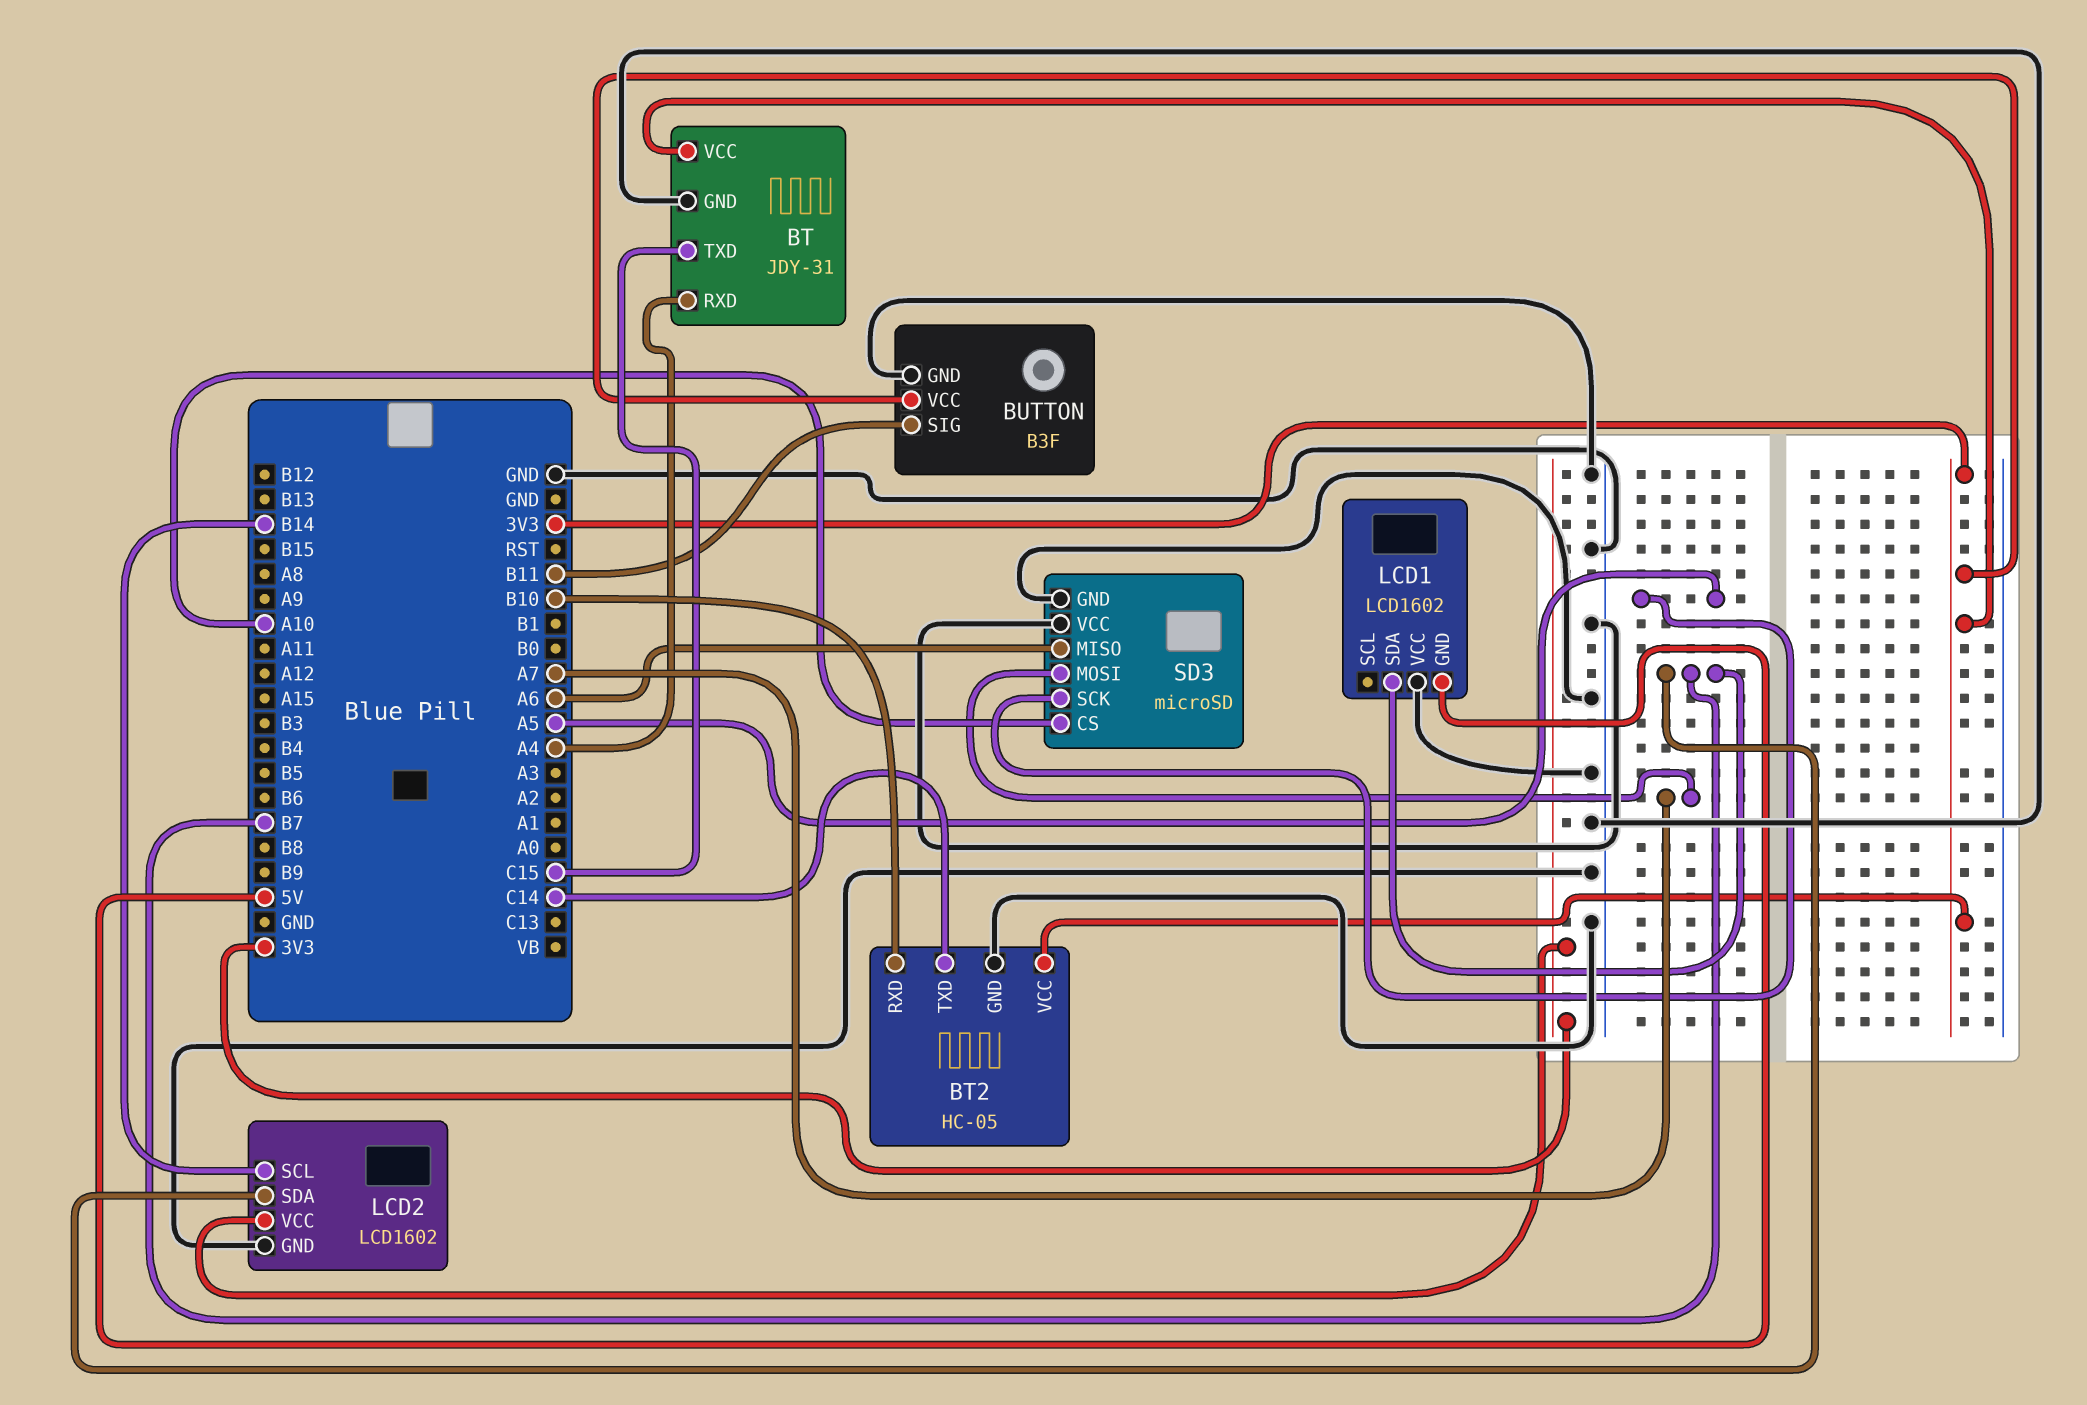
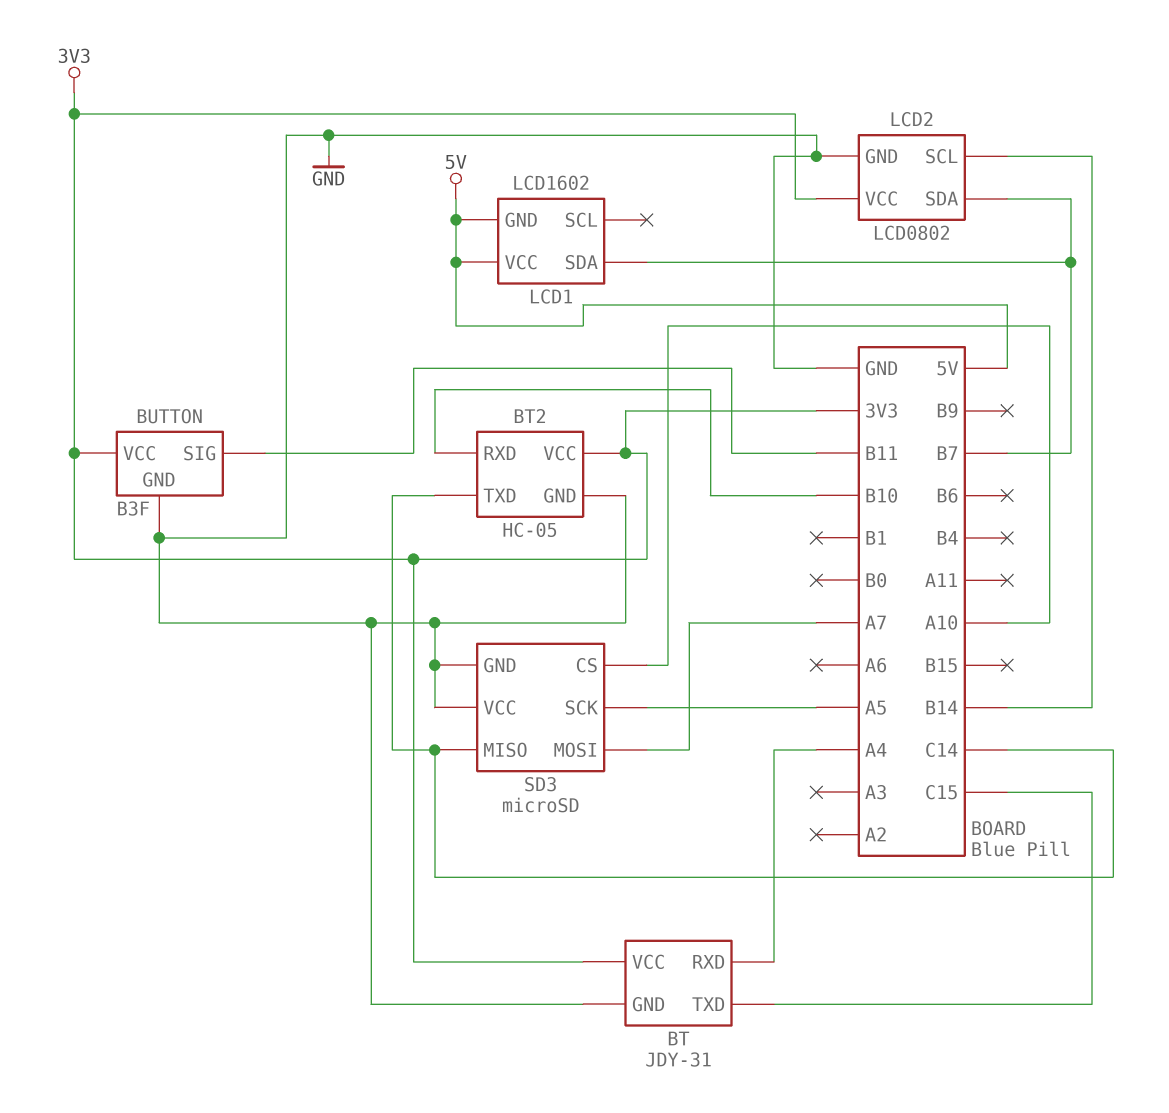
LCD1 pin VCC: GND -> 5V
LCD2: LCD1602 -> LCD0802
SD3 pin MISO: A6 -> C14

